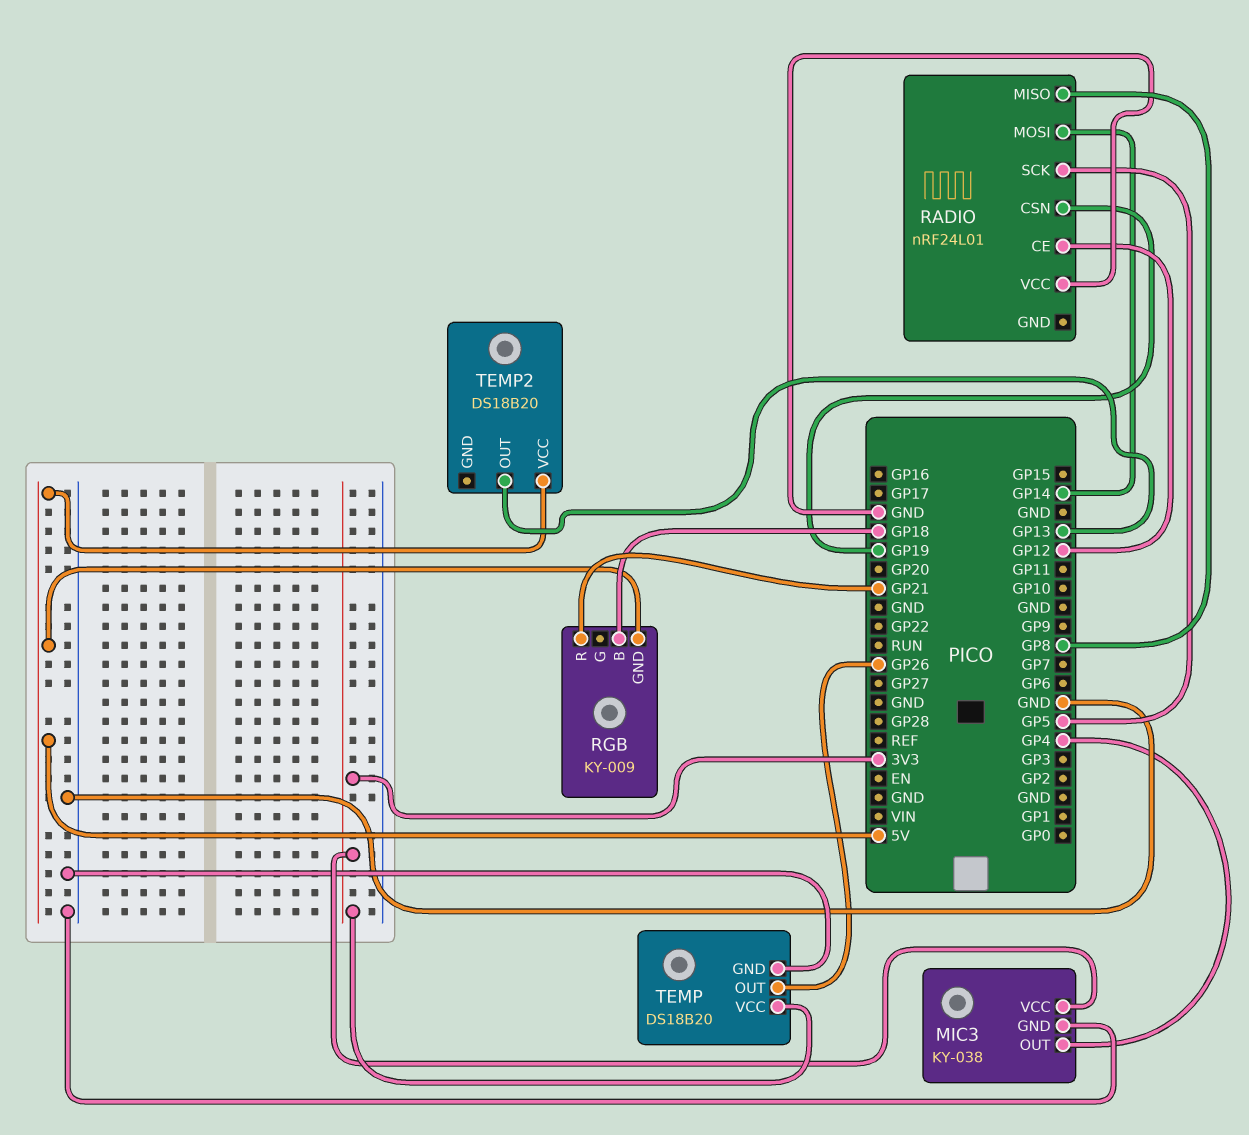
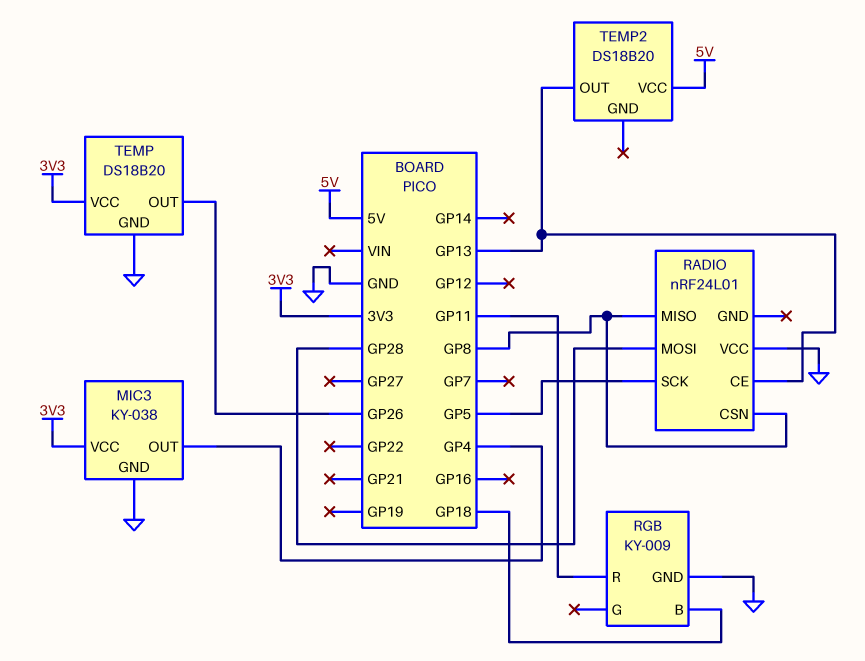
RADIO pin CE: GP12 -> GP13
RADIO pin CSN: GP19 -> GP8
RADIO pin MOSI: GP14 -> GP28
RGB pin GND: 5V -> GND
RGB pin R: GP21 -> GP11

